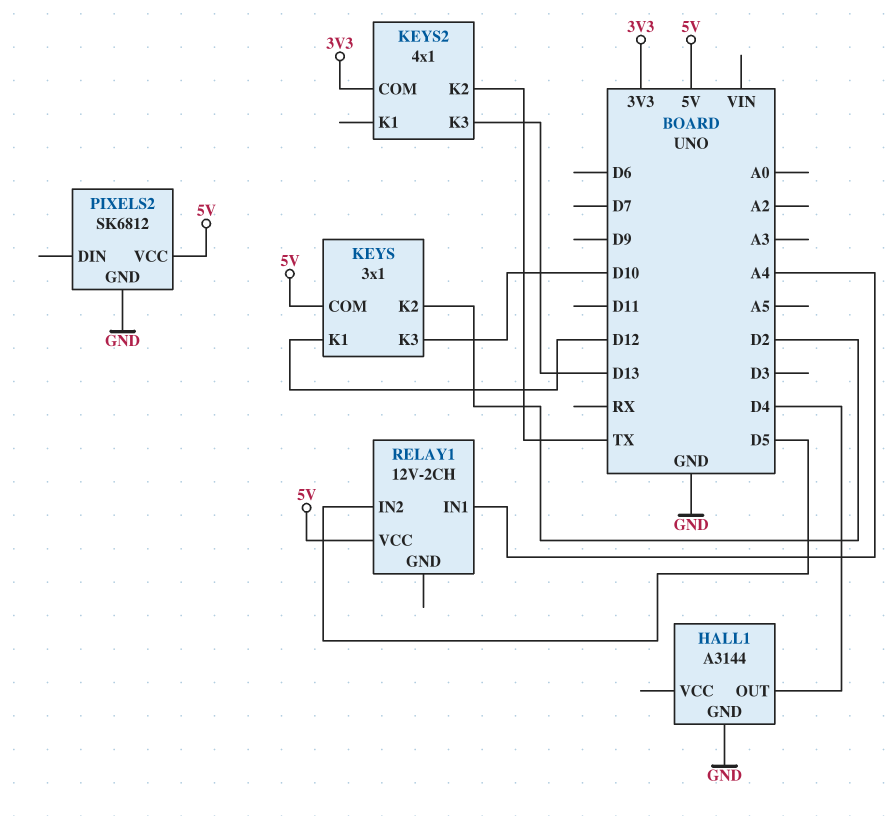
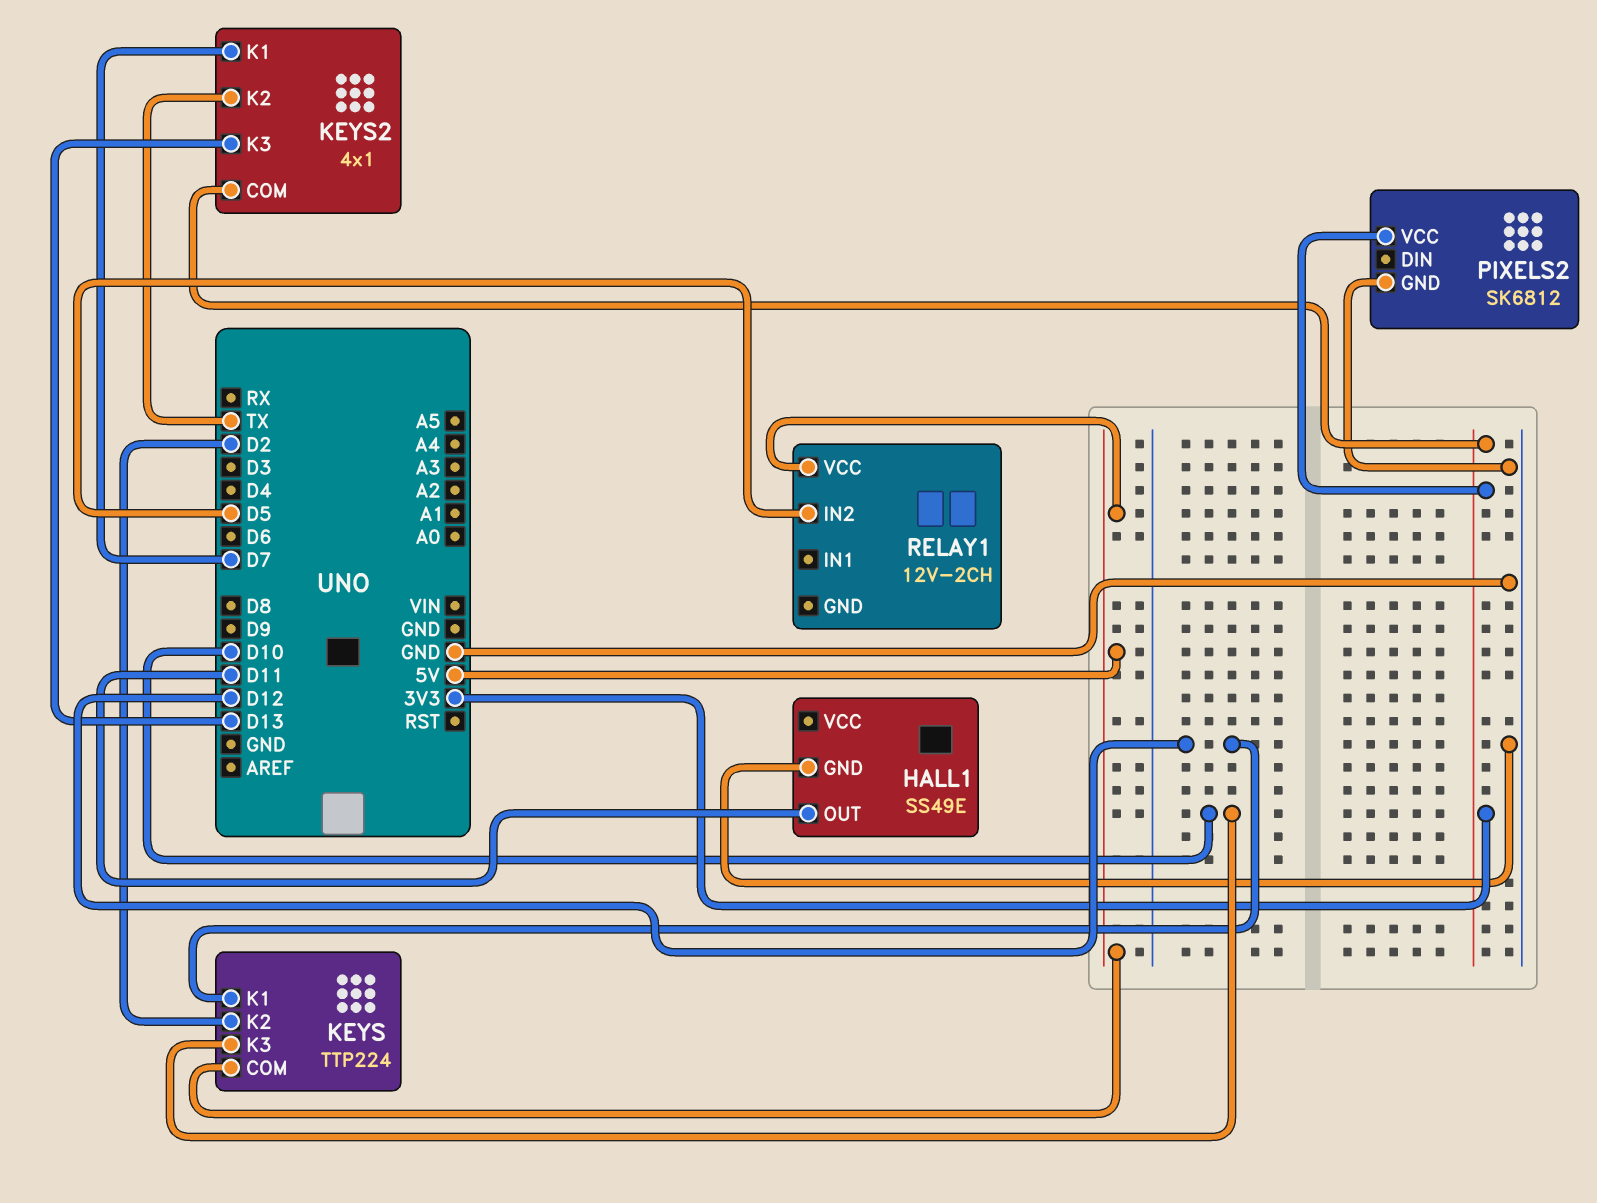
HALL1: A3144 -> SS49E
HALL1 pin OUT: D4 -> D11
KEYS: 3x1 -> TTP224
KEYS2 pin K1: none -> D7
PIXELS2 pin VCC: 5V -> 3V3
RELAY1 pin IN1: A4 -> none

